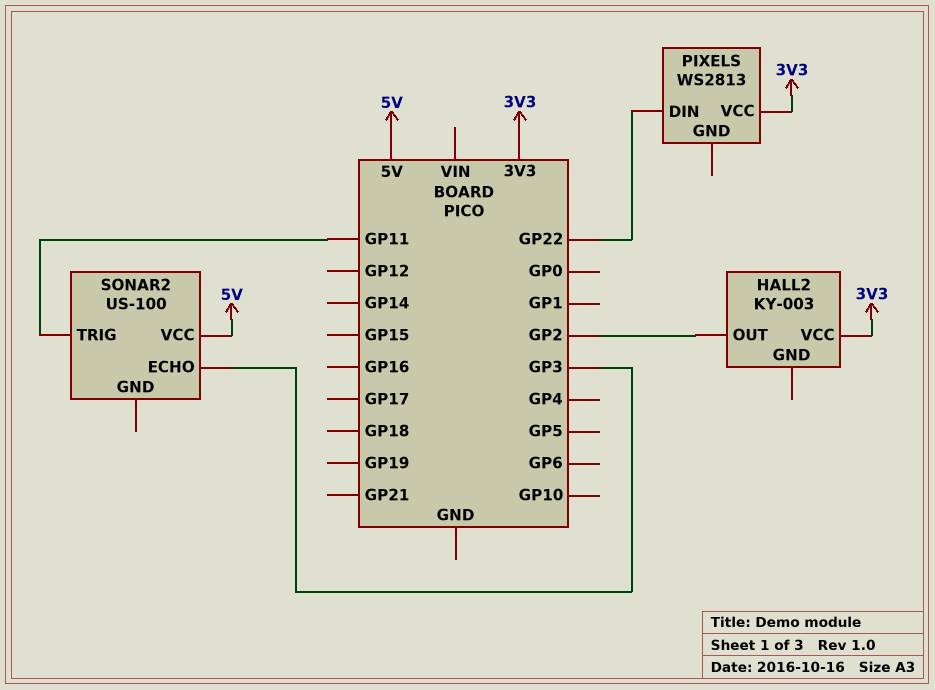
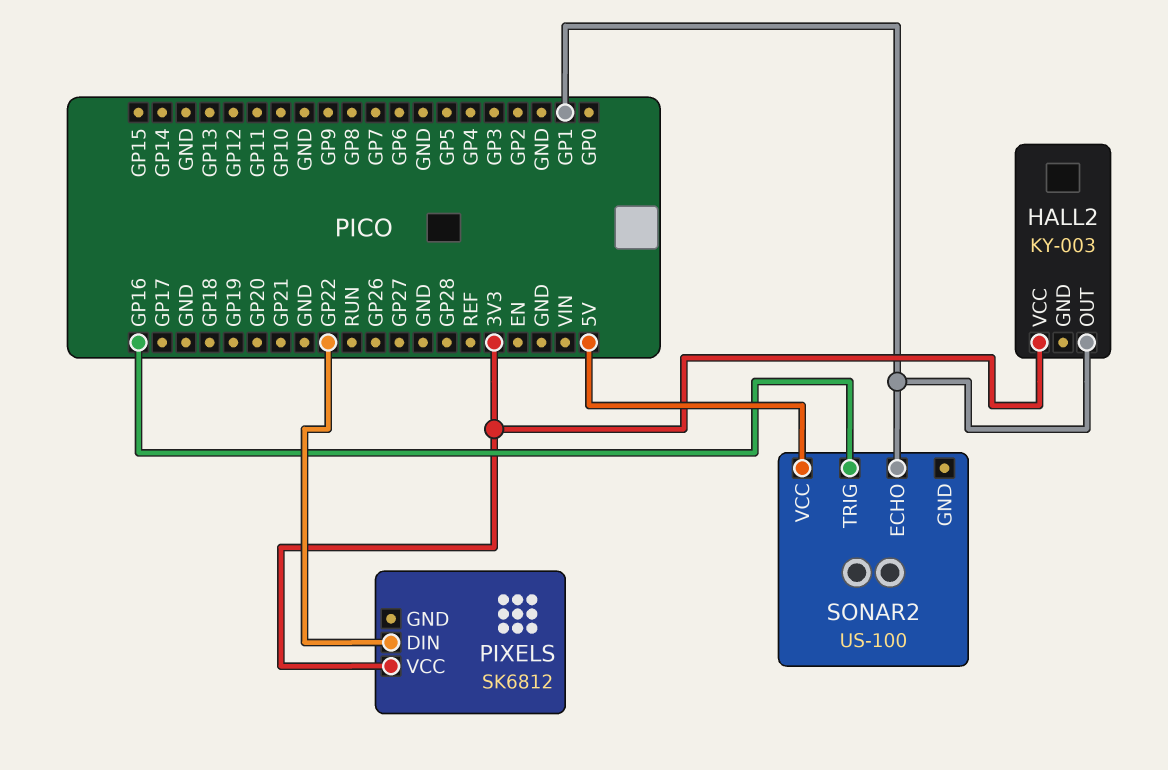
HALL2 pin OUT: GP2 -> GP1
PIXELS: WS2813 -> SK6812
SONAR2 pin ECHO: GP3 -> GP1
SONAR2 pin TRIG: GP11 -> GP16

